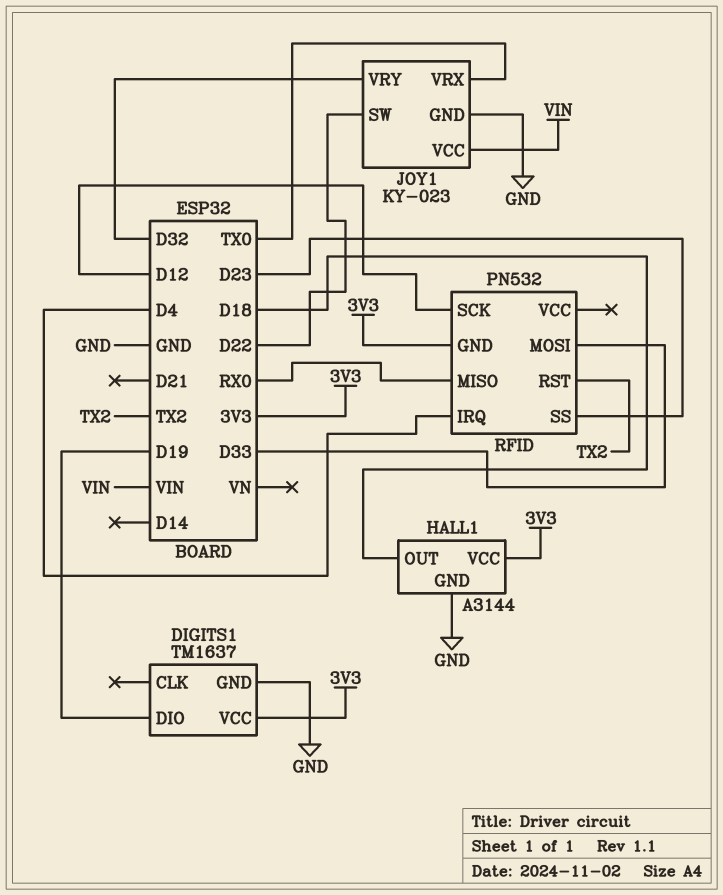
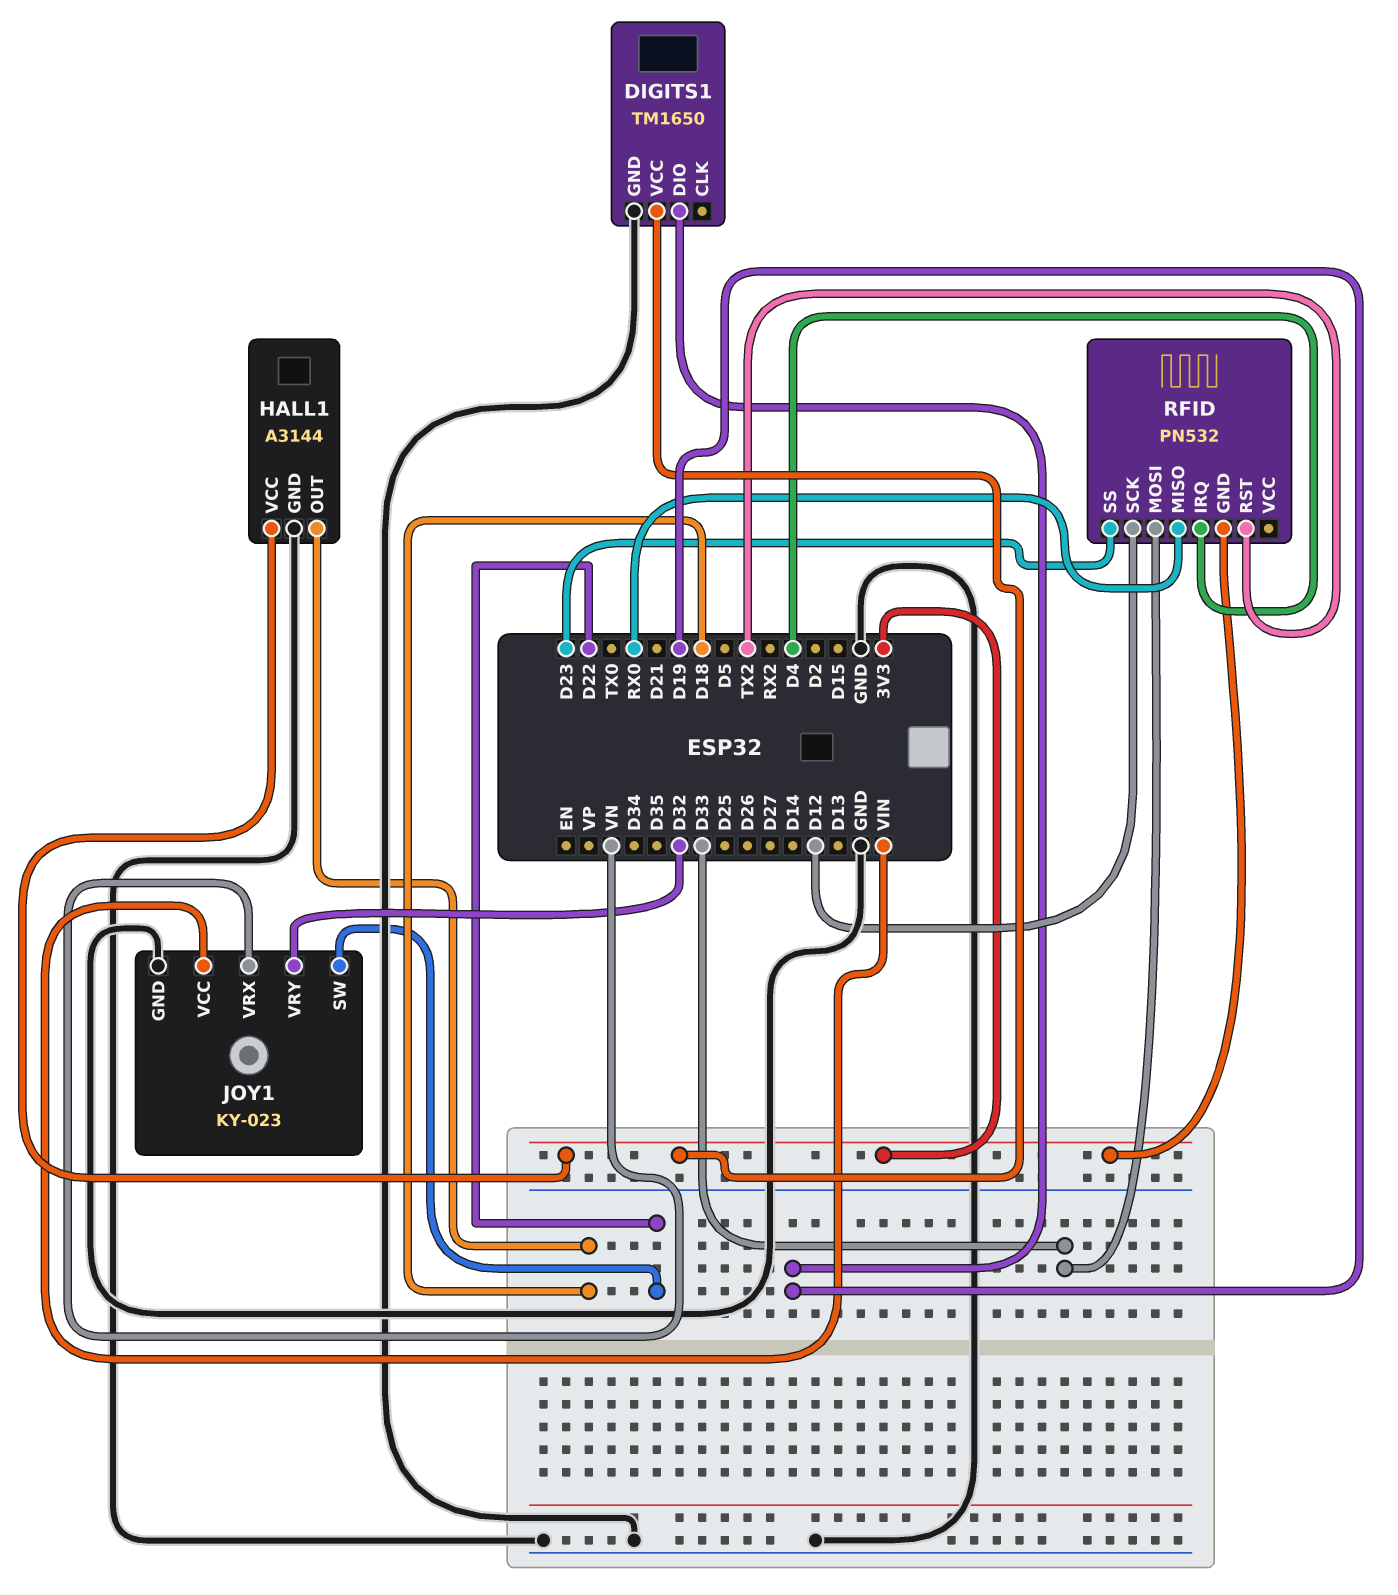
DIGITS1: TM1637 -> TM1650
JOY1 pin VRX: TX0 -> VN

